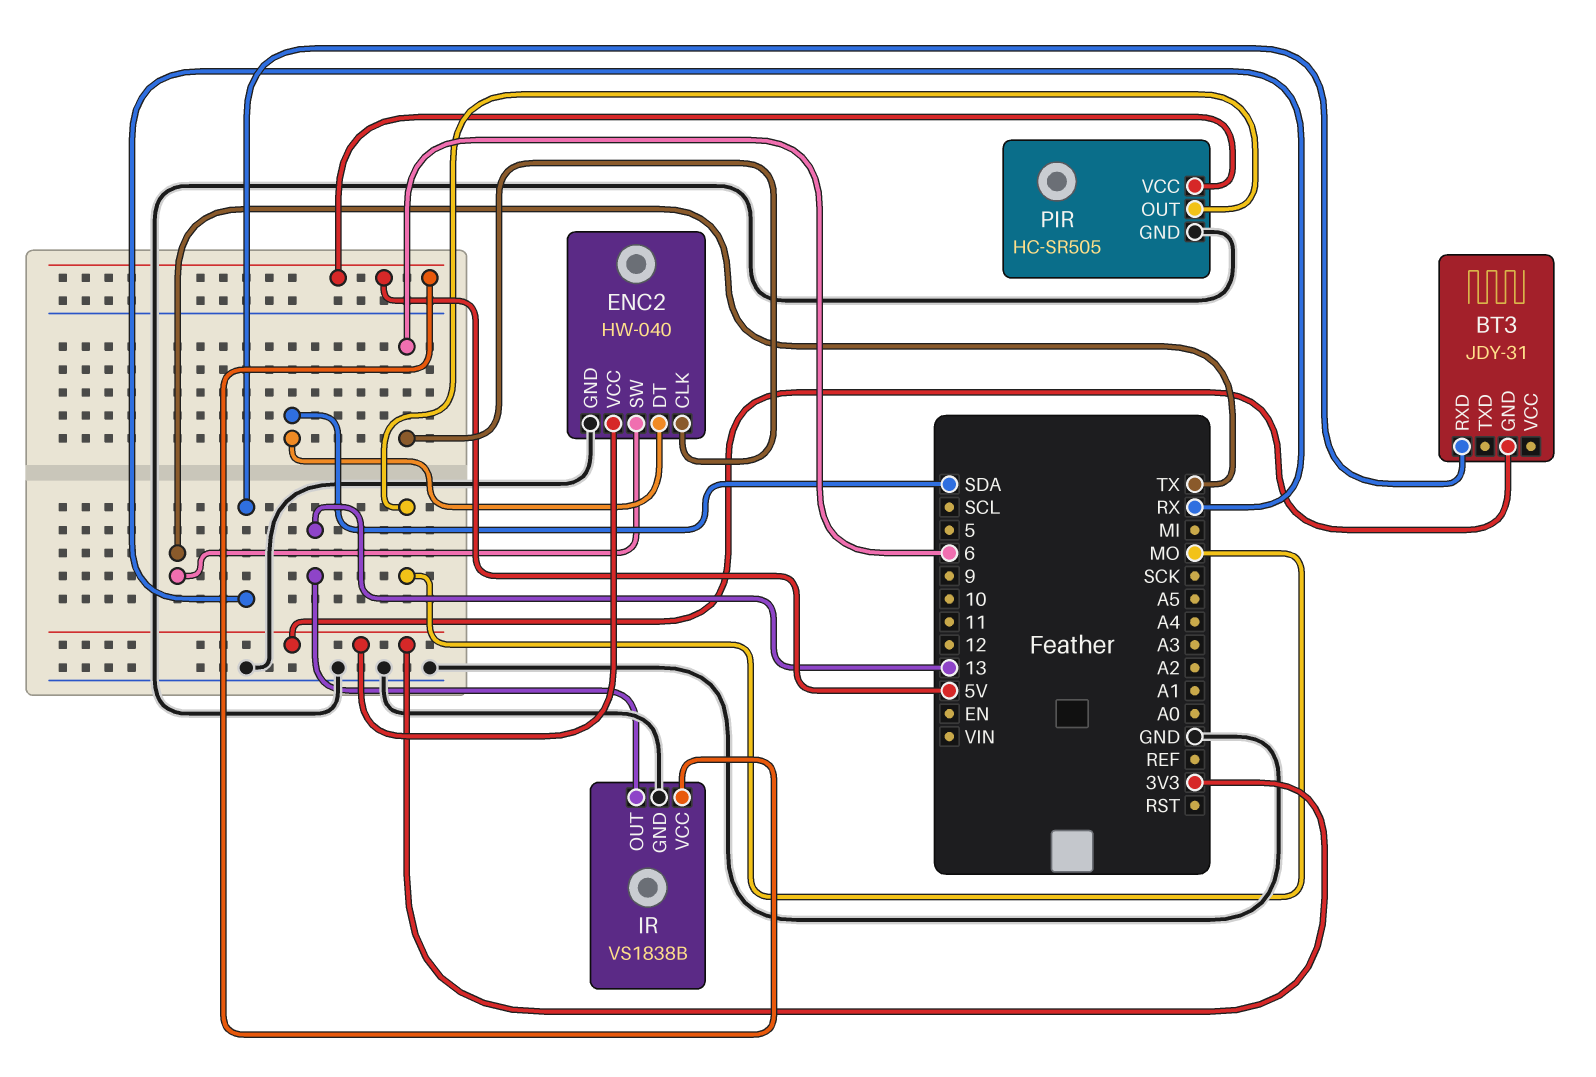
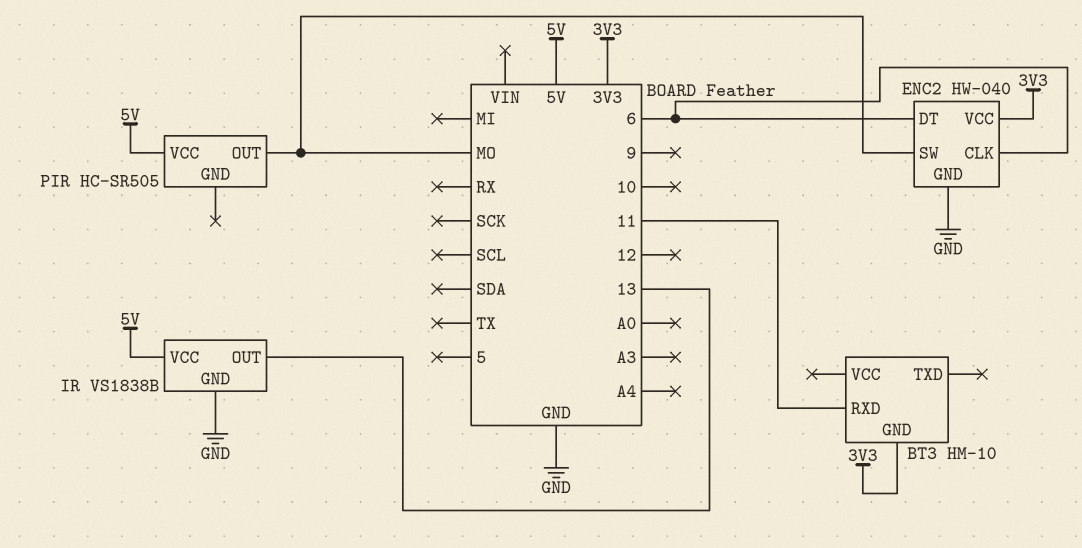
BT3: JDY-31 -> HM-10
BT3 pin RXD: RX -> 11
ENC2 pin DT: SDA -> 6
ENC2 pin SW: TX -> MO
PIR pin GND: GND -> none

